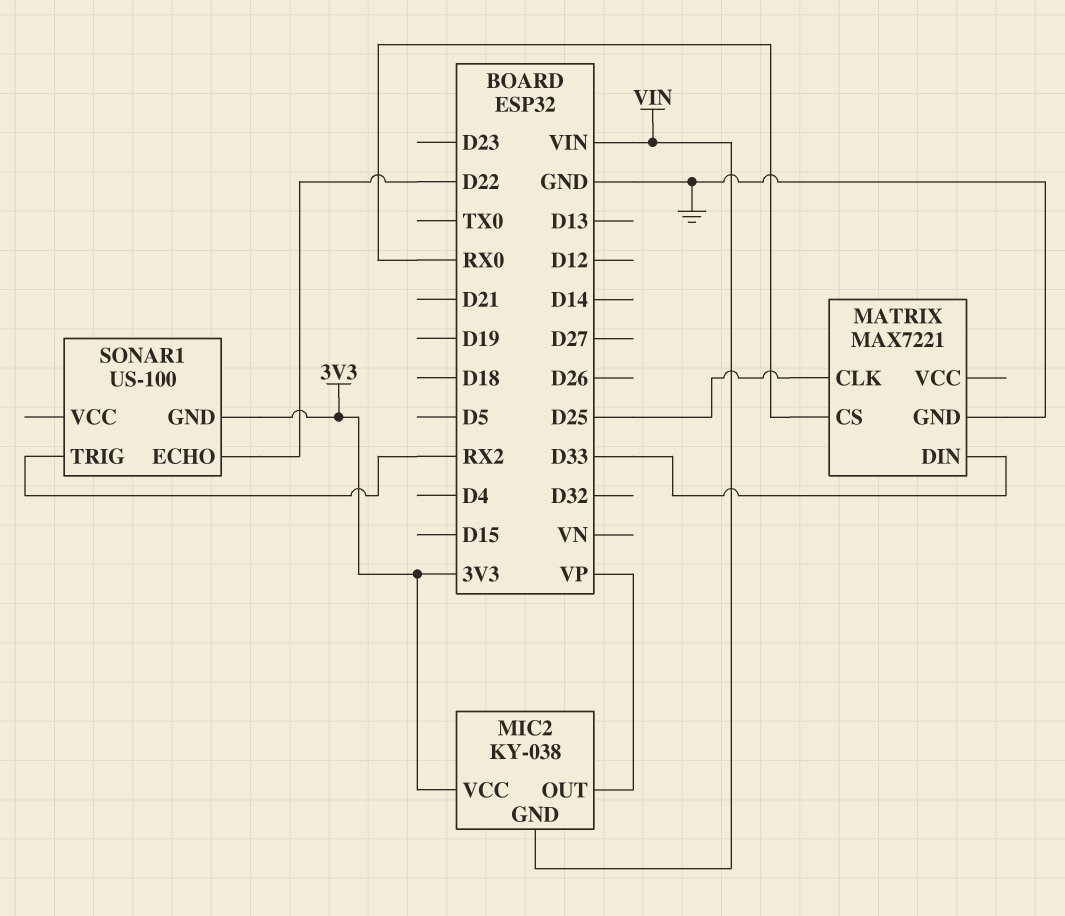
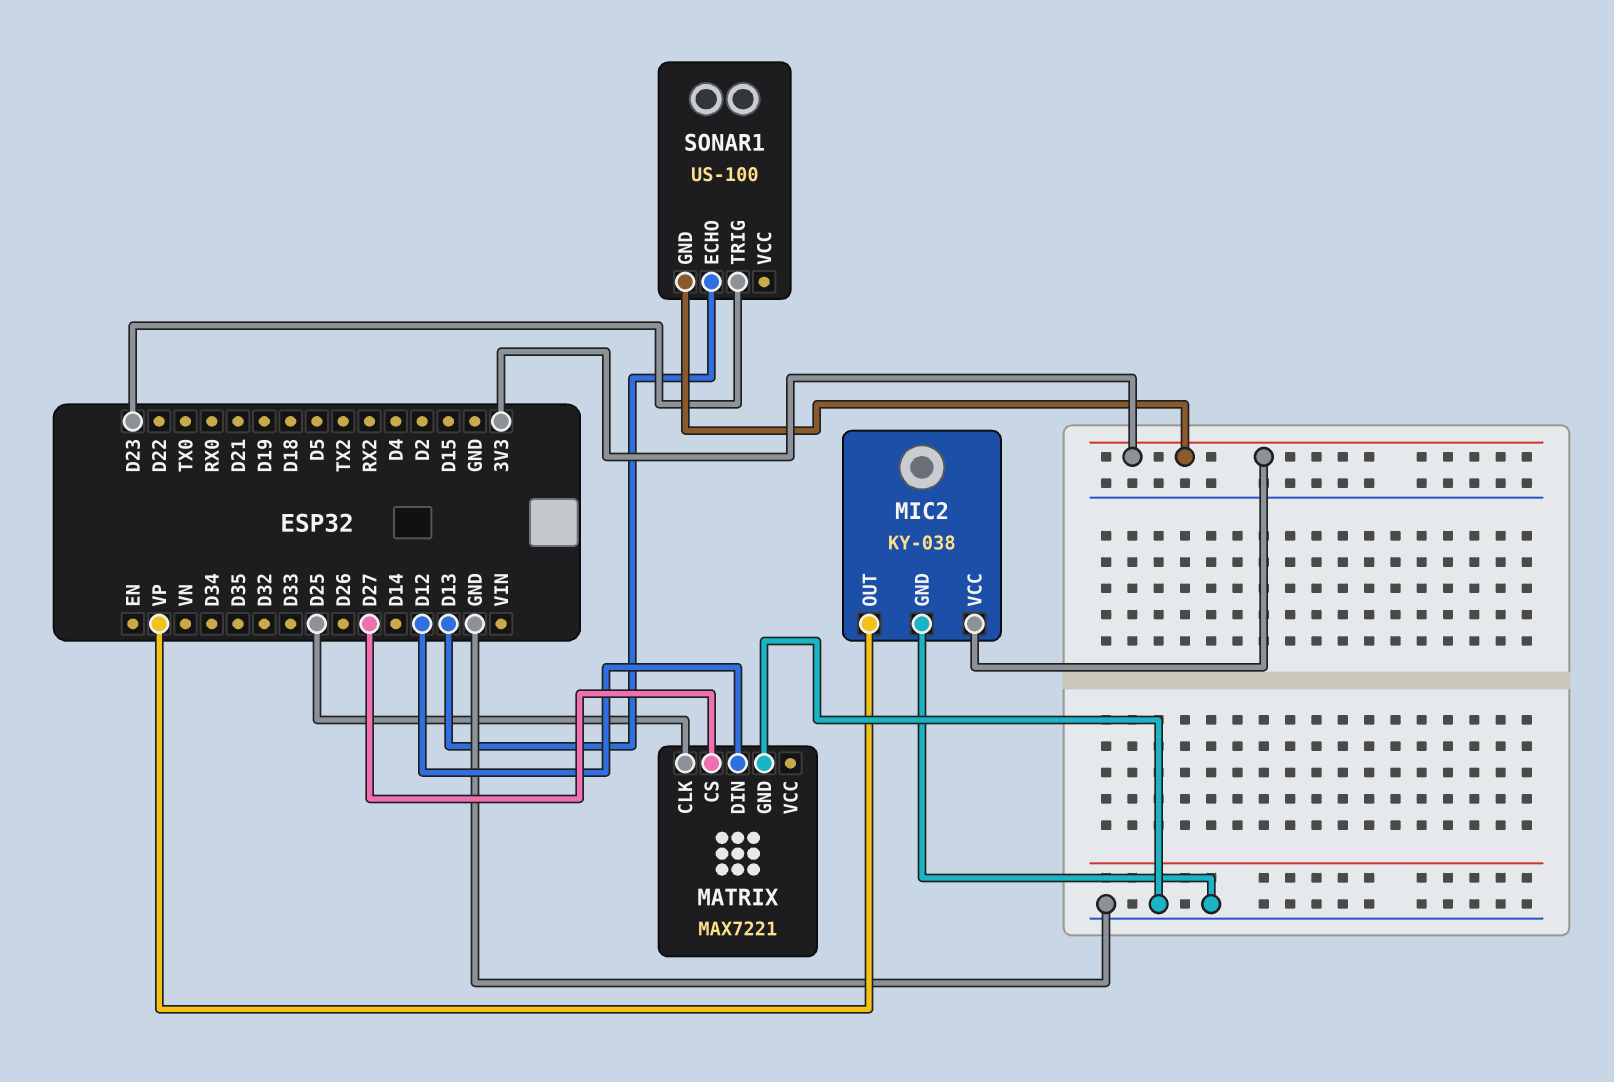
MATRIX pin CS: RX0 -> D27
MATRIX pin DIN: D33 -> D12
MIC2 pin GND: VIN -> GND
SONAR1 pin ECHO: D22 -> D13
SONAR1 pin TRIG: RX2 -> D23

